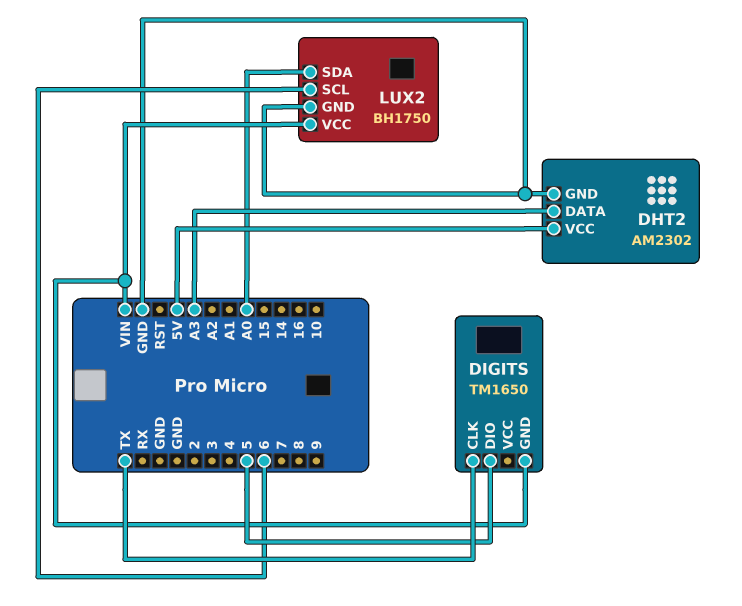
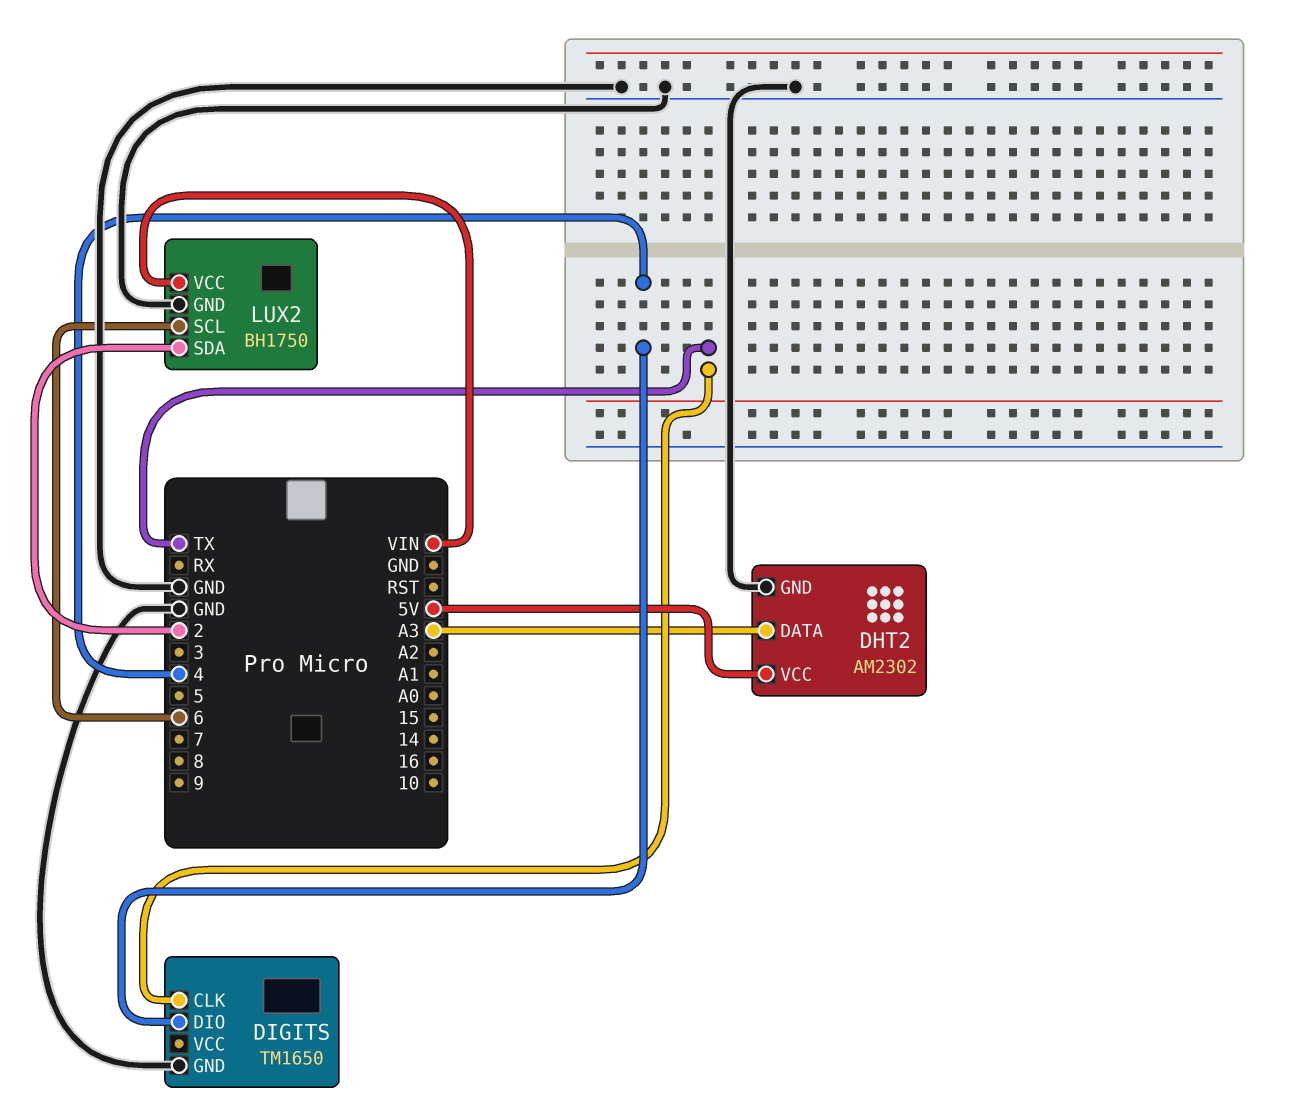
DIGITS pin DIO: 5 -> 4
DIGITS pin GND: VIN -> GND
LUX2 pin SDA: A0 -> 2

